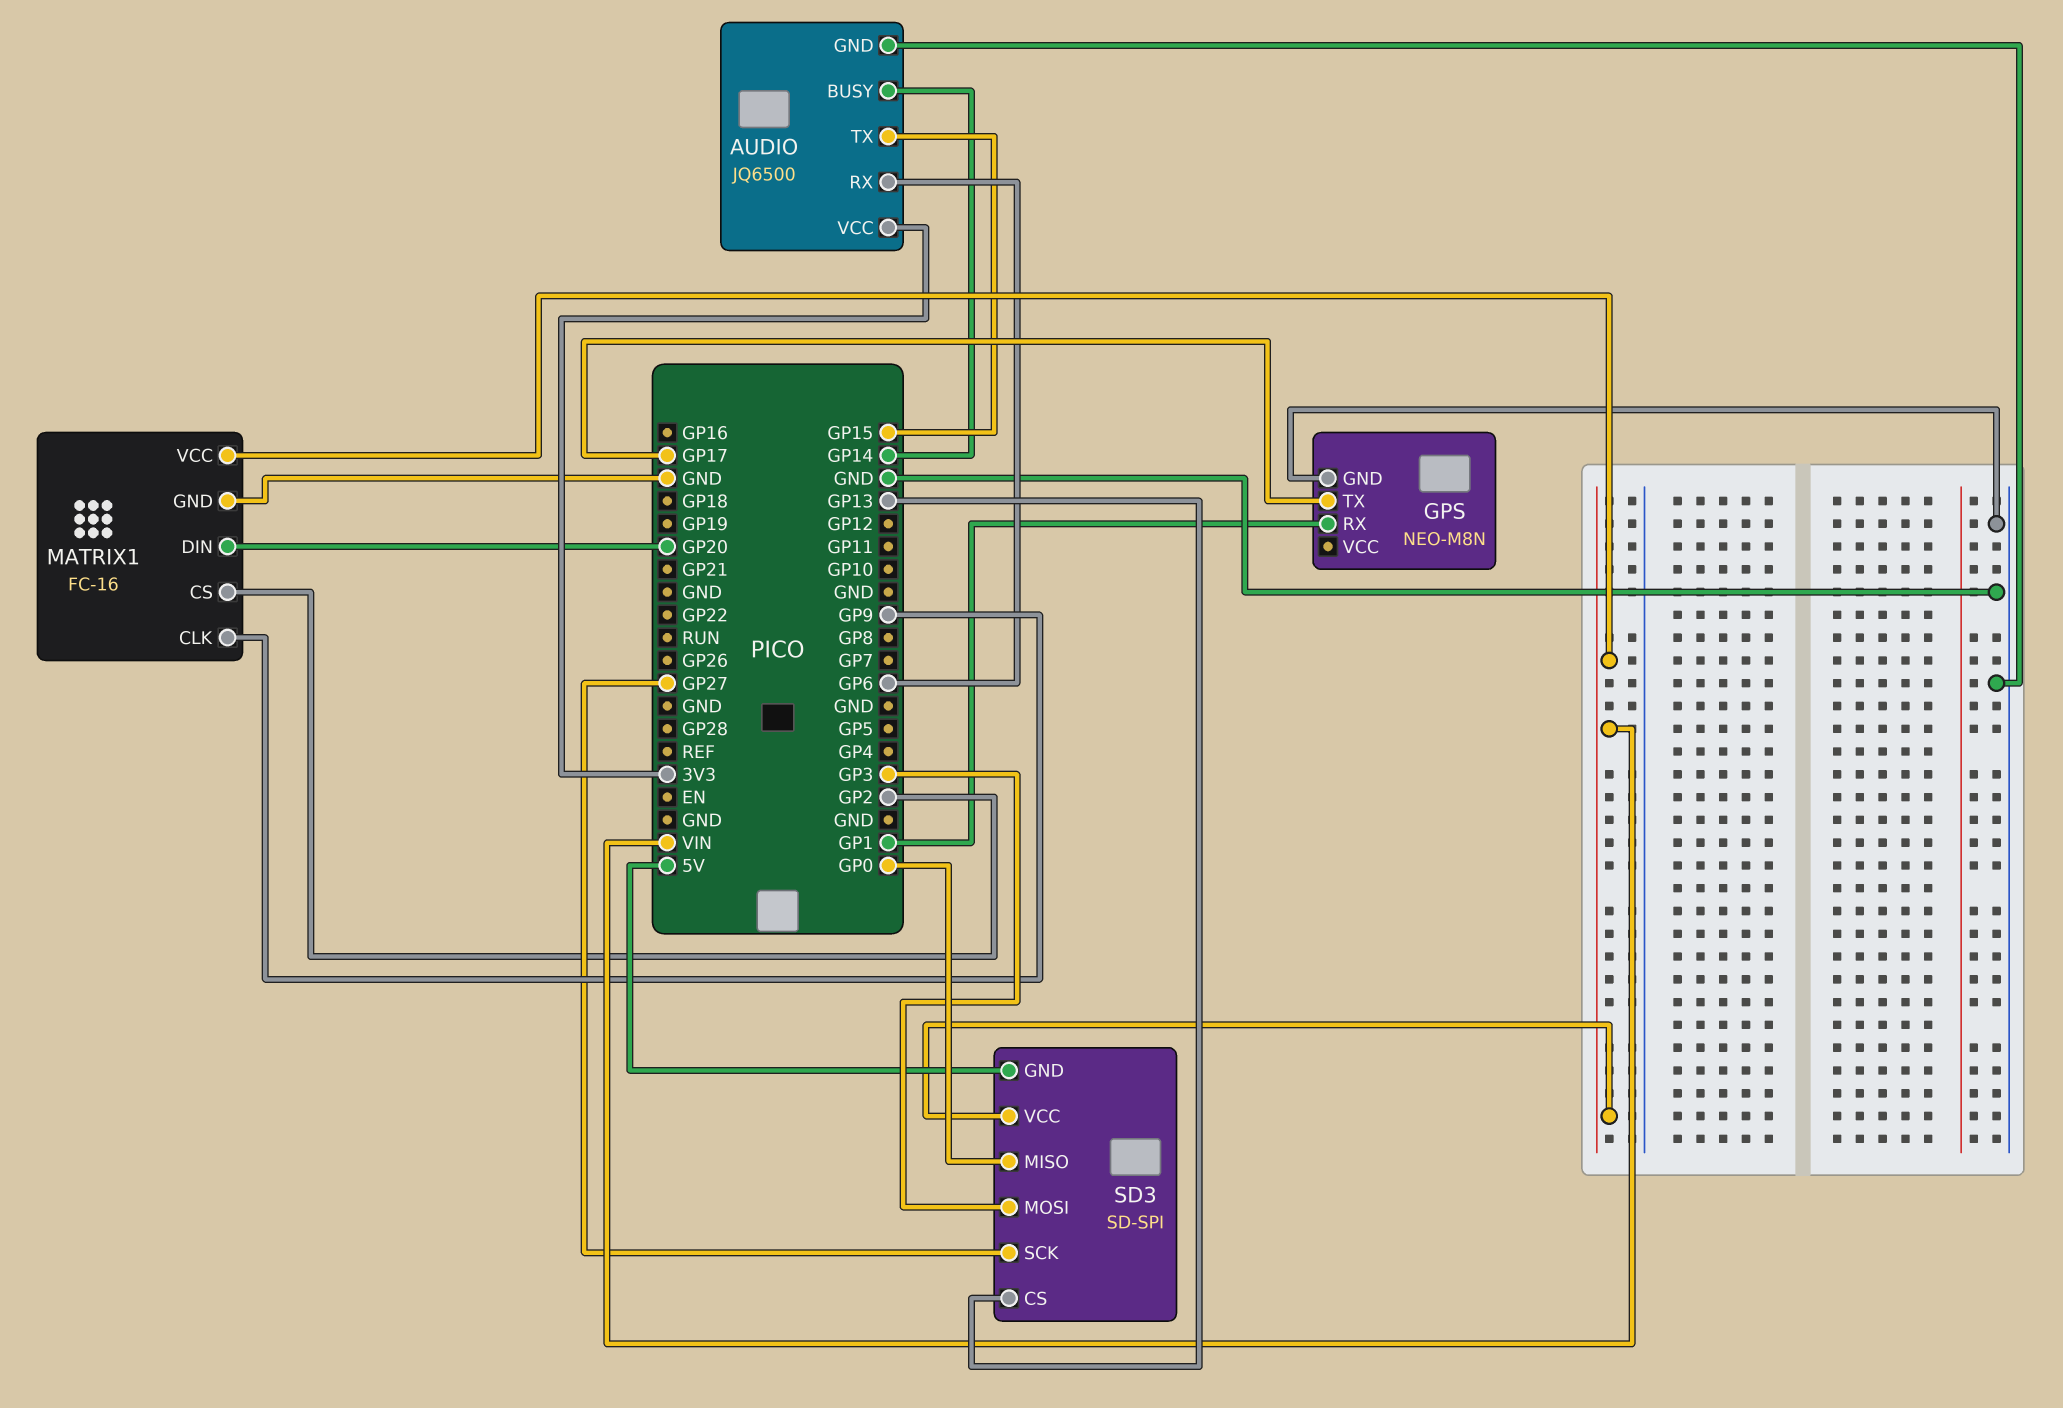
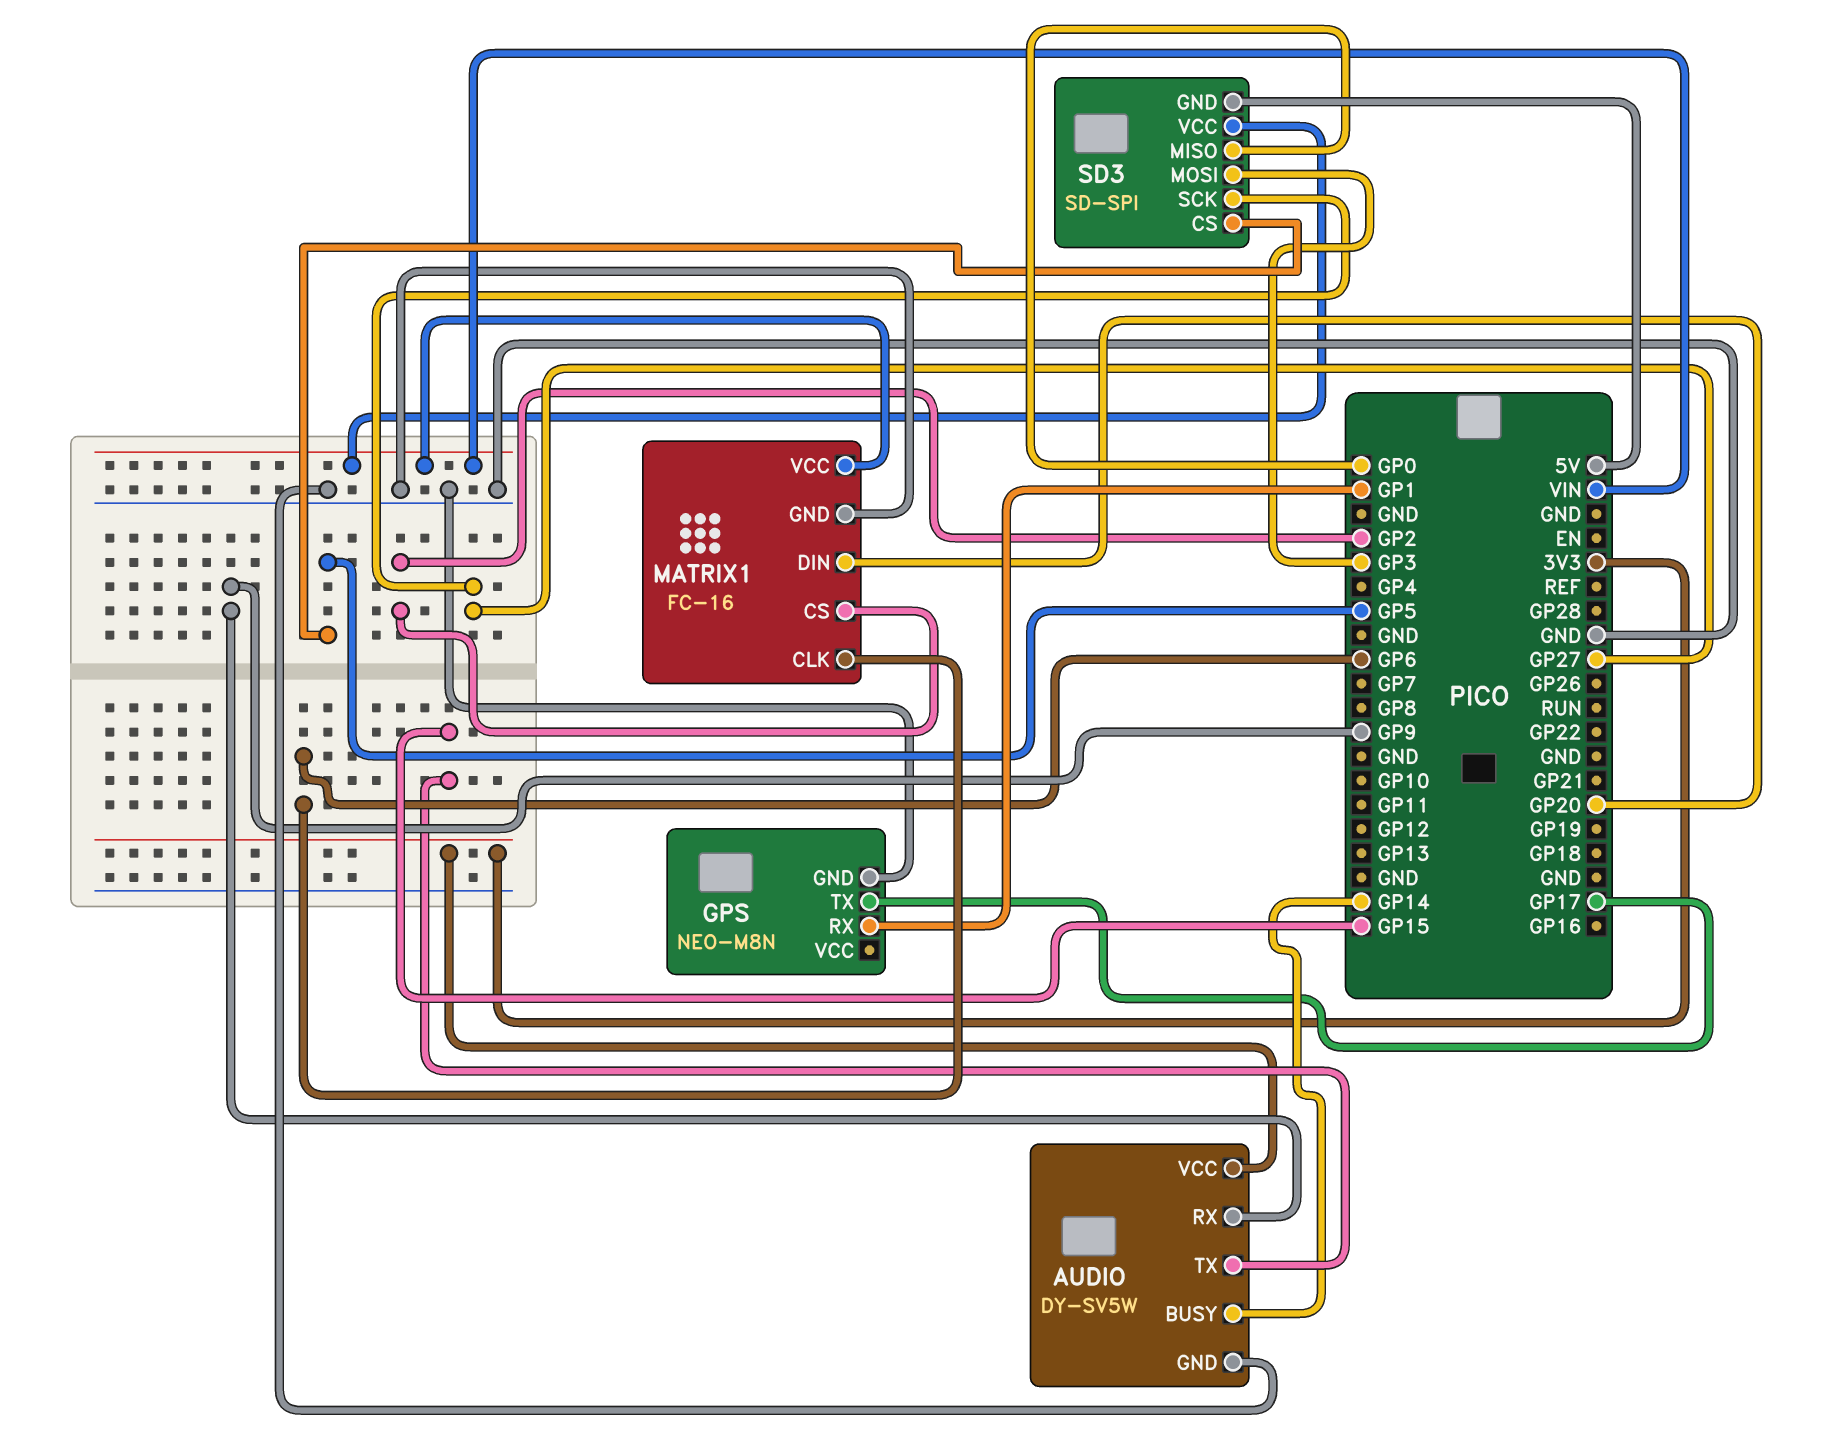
AUDIO: JQ6500 -> DY-SV5W
AUDIO pin RX: GP6 -> GP9
MATRIX1 pin CLK: GP9 -> GP6
SD3 pin CS: GP13 -> GP5

